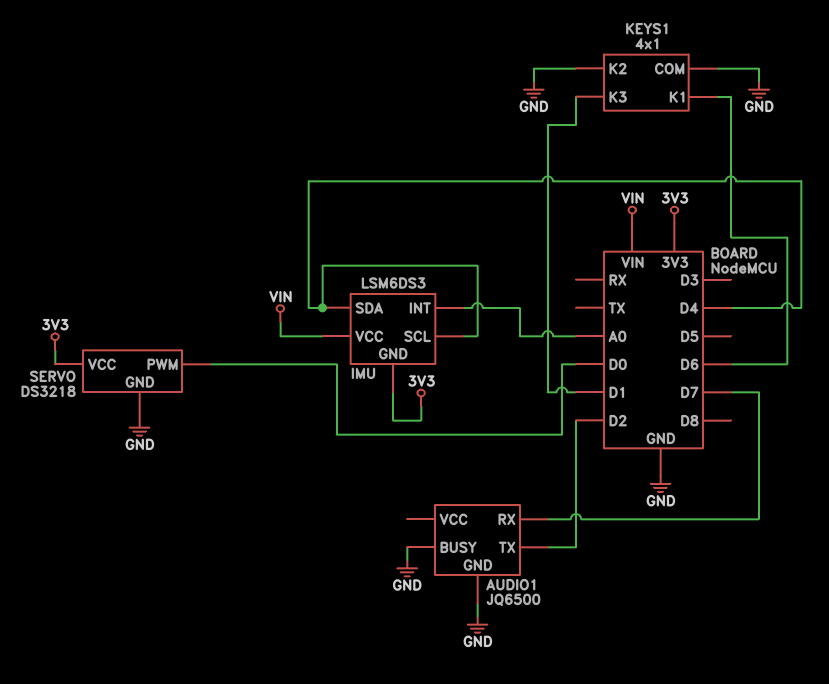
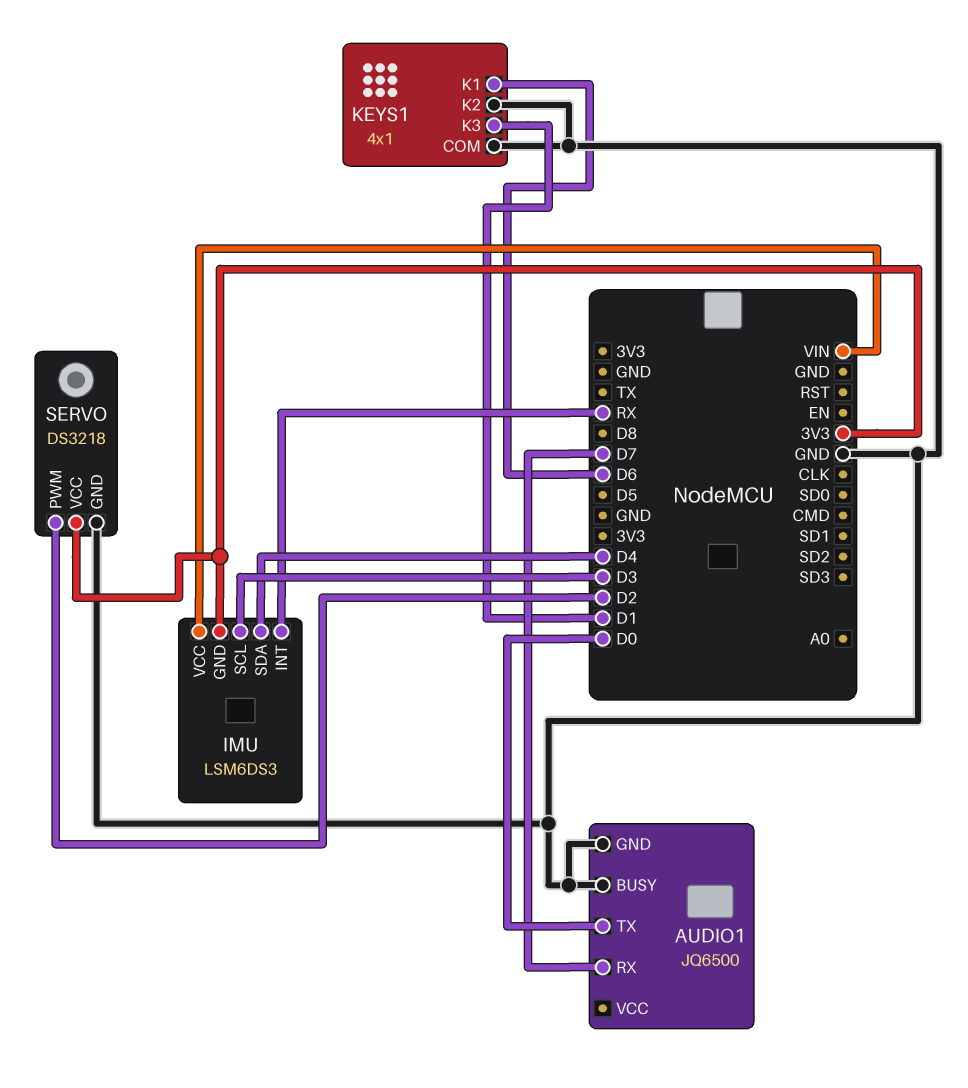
AUDIO1 pin TX: D2 -> D0
IMU pin INT: A0 -> RX
IMU pin SCL: D4 -> D3
SERVO pin PWM: D0 -> D2

